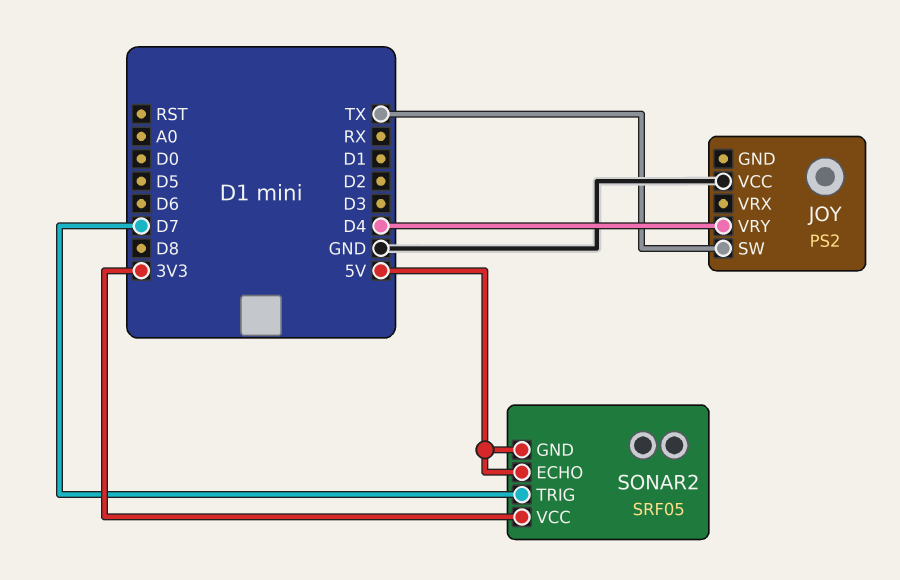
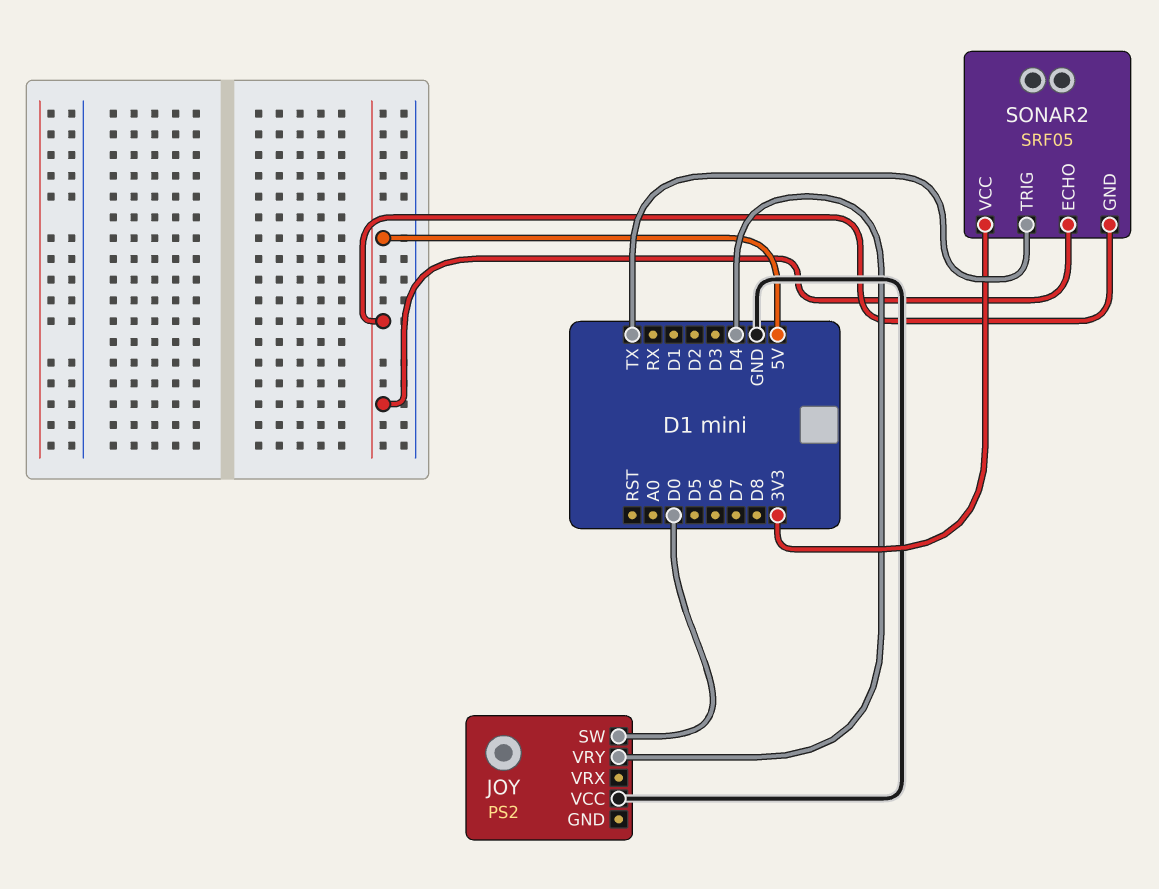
JOY pin SW: TX -> D0
SONAR2 pin TRIG: D7 -> TX

